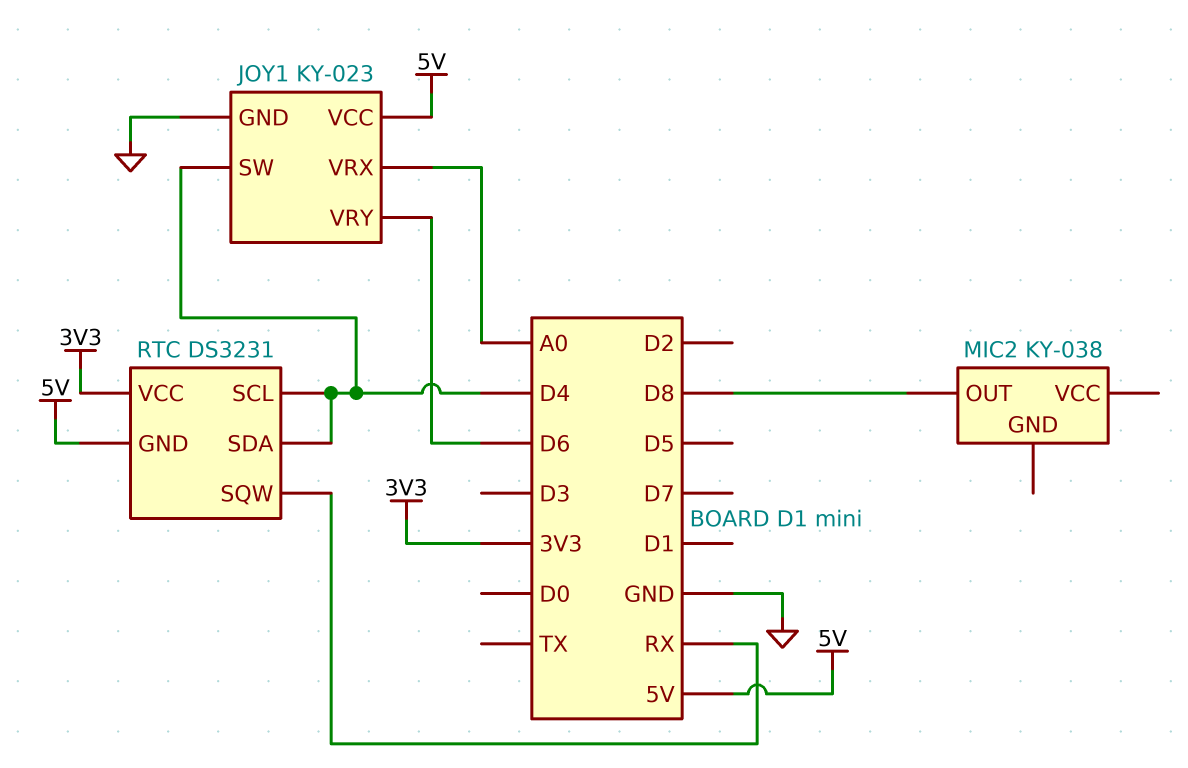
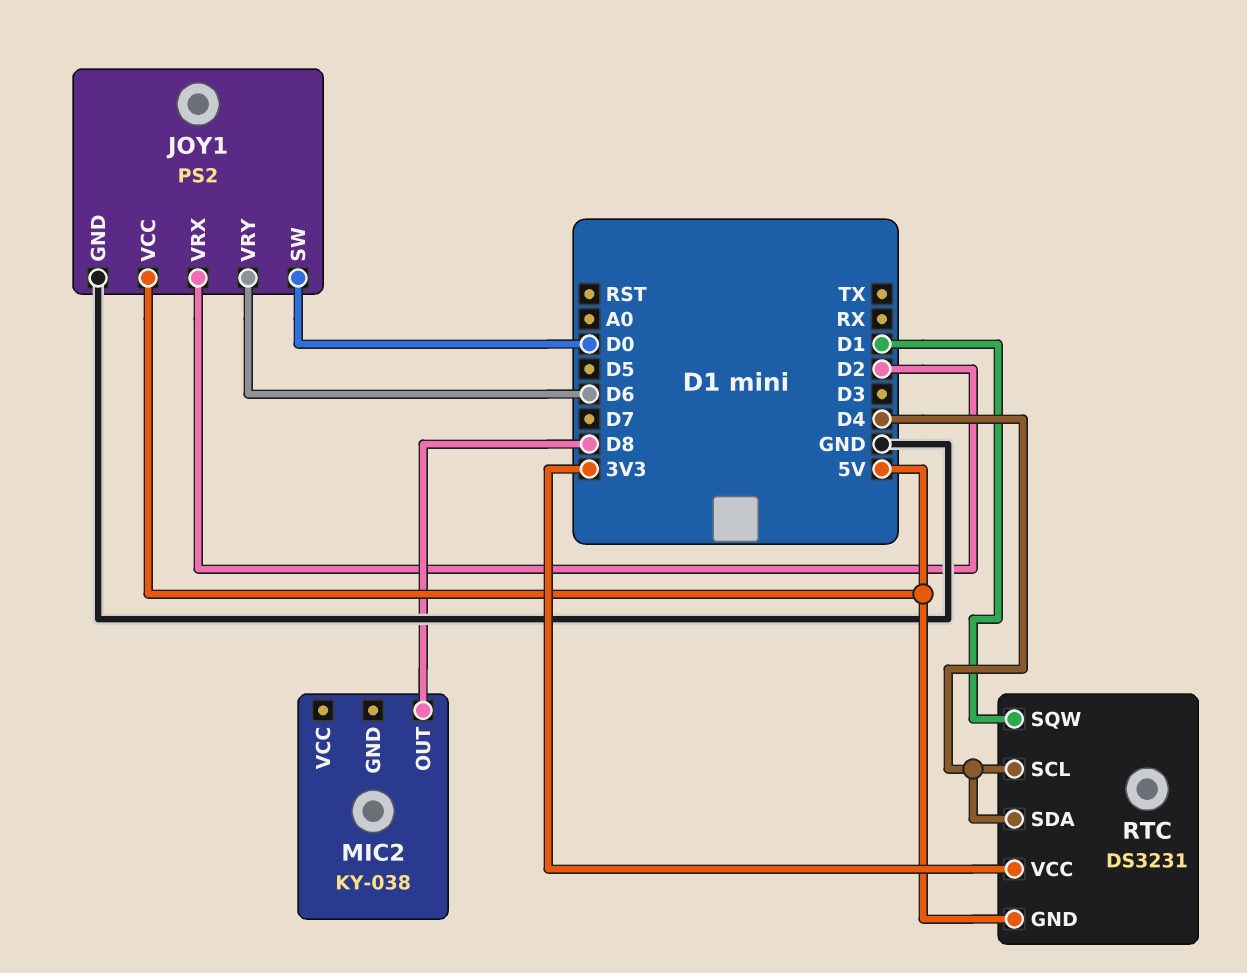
JOY1: KY-023 -> PS2
JOY1 pin SW: D4 -> D0
JOY1 pin VRX: A0 -> D2
RTC pin SQW: RX -> D1

